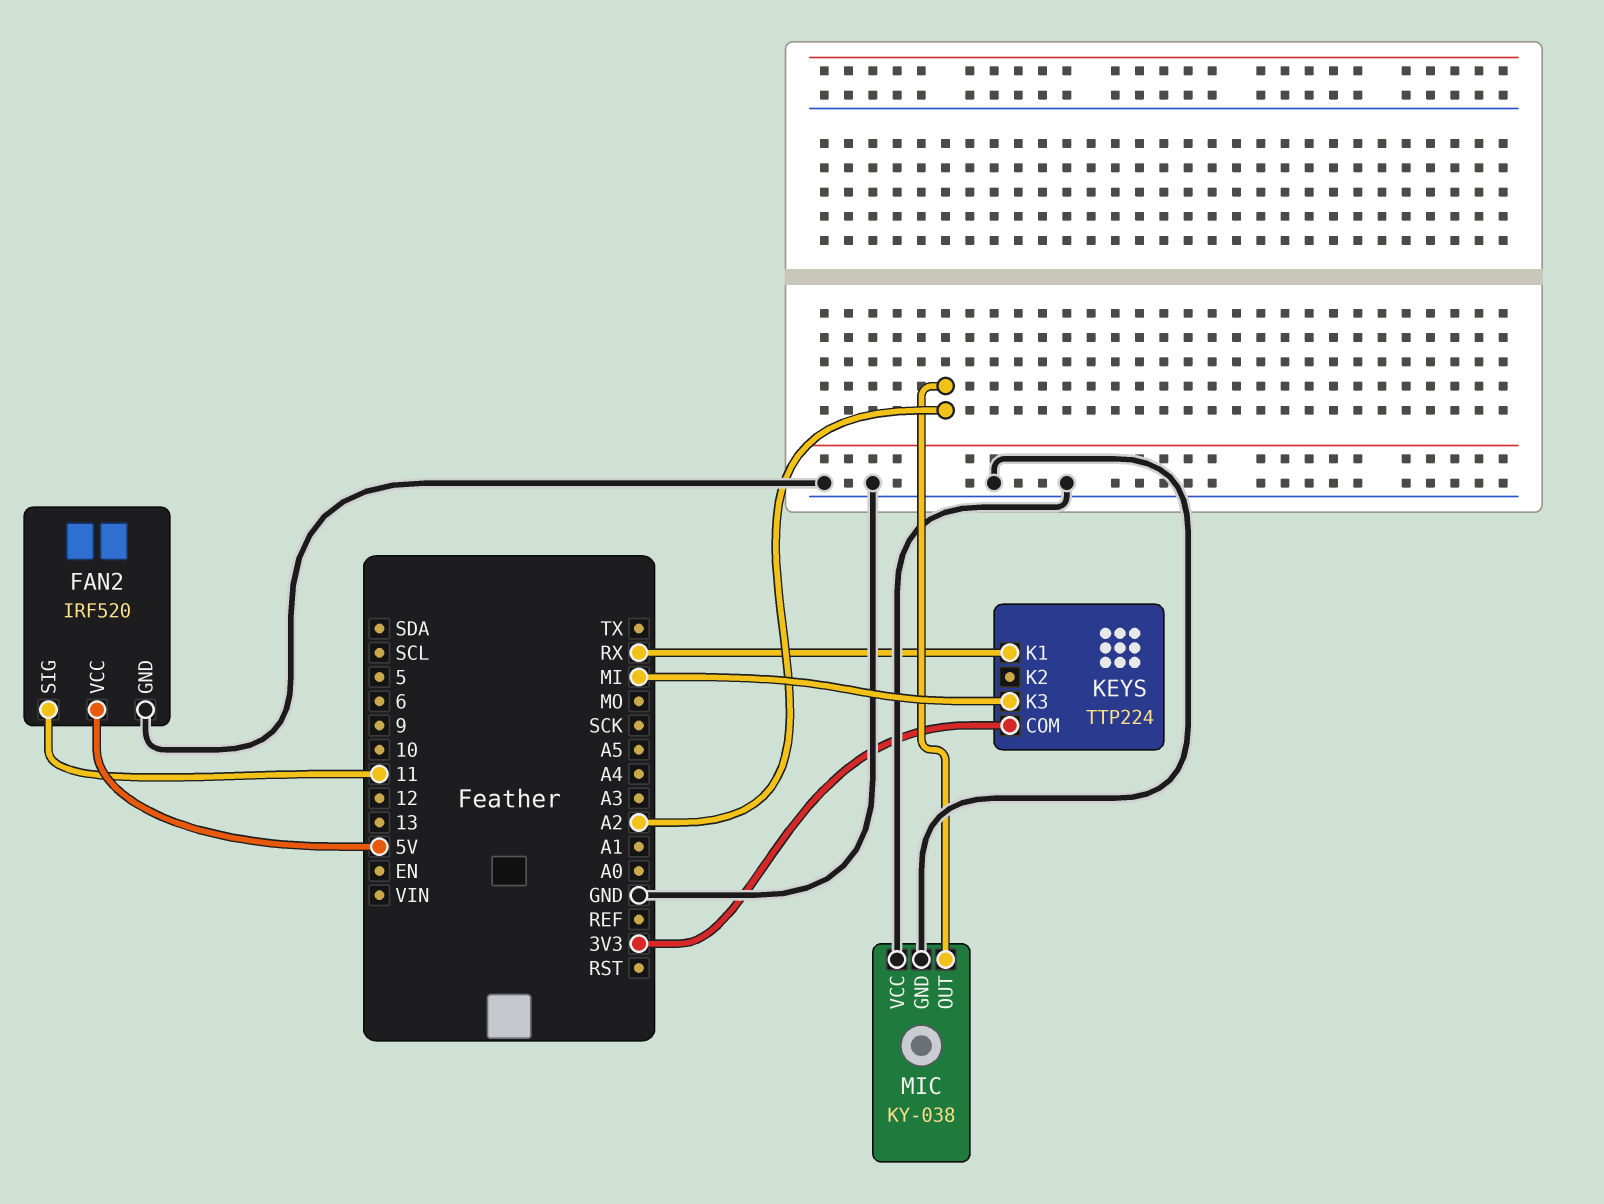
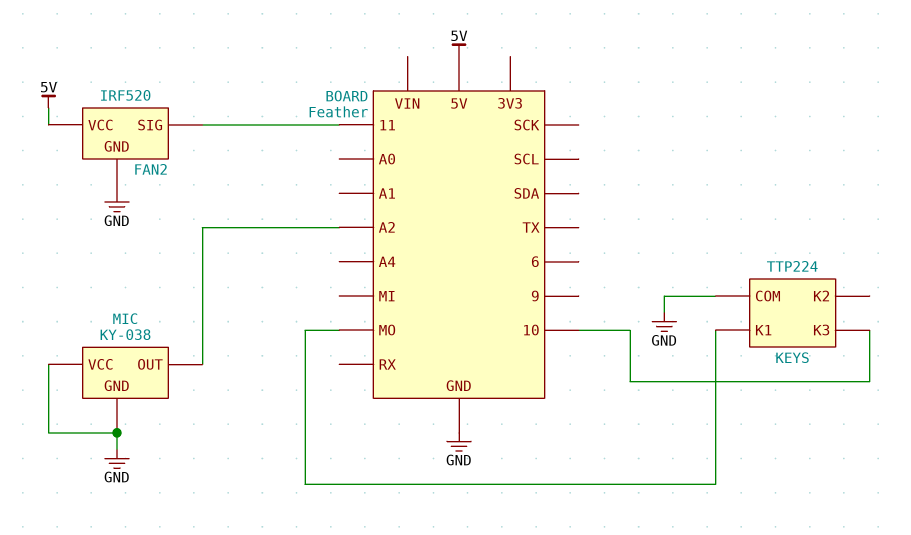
KEYS pin COM: 3V3 -> GND
KEYS pin K1: RX -> MO
KEYS pin K3: MI -> 10

